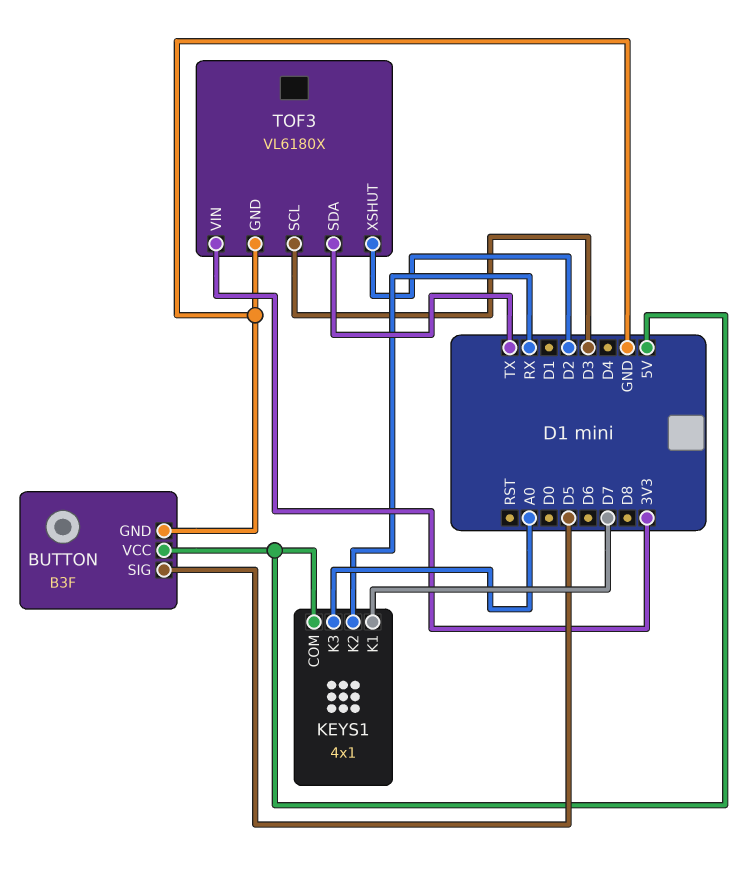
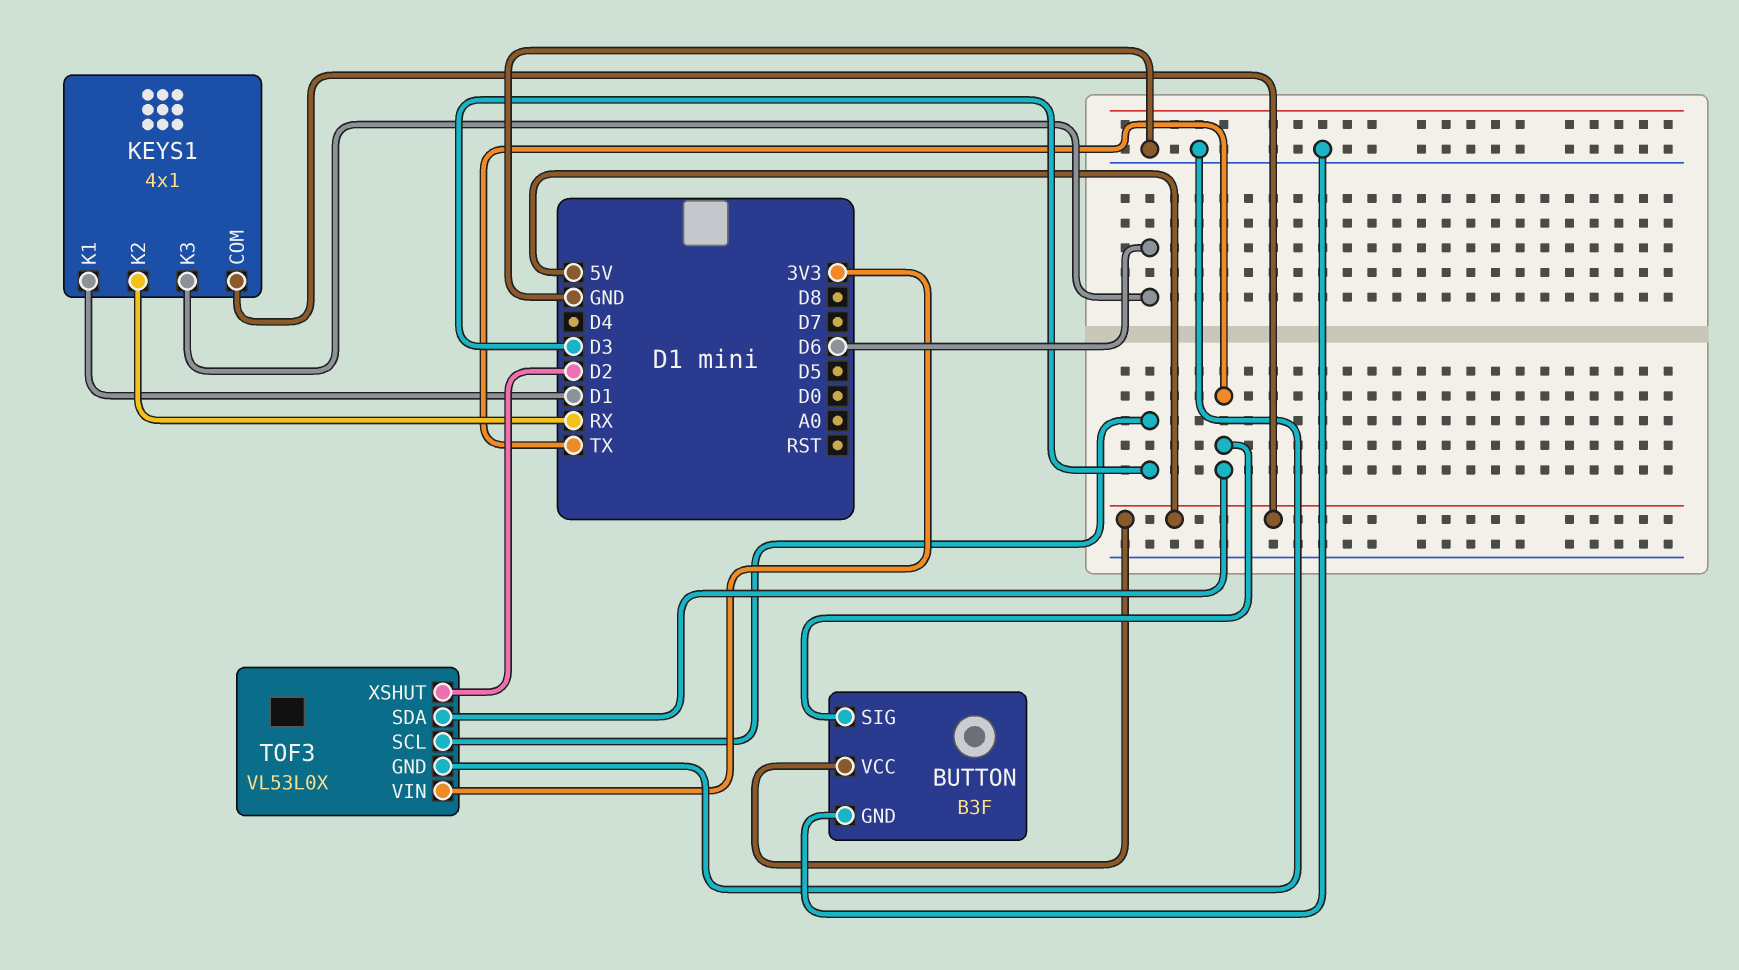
BUTTON pin SIG: D5 -> TX
KEYS1 pin K1: D7 -> D1
KEYS1 pin K3: A0 -> D6
TOF3: VL6180X -> VL53L0X

